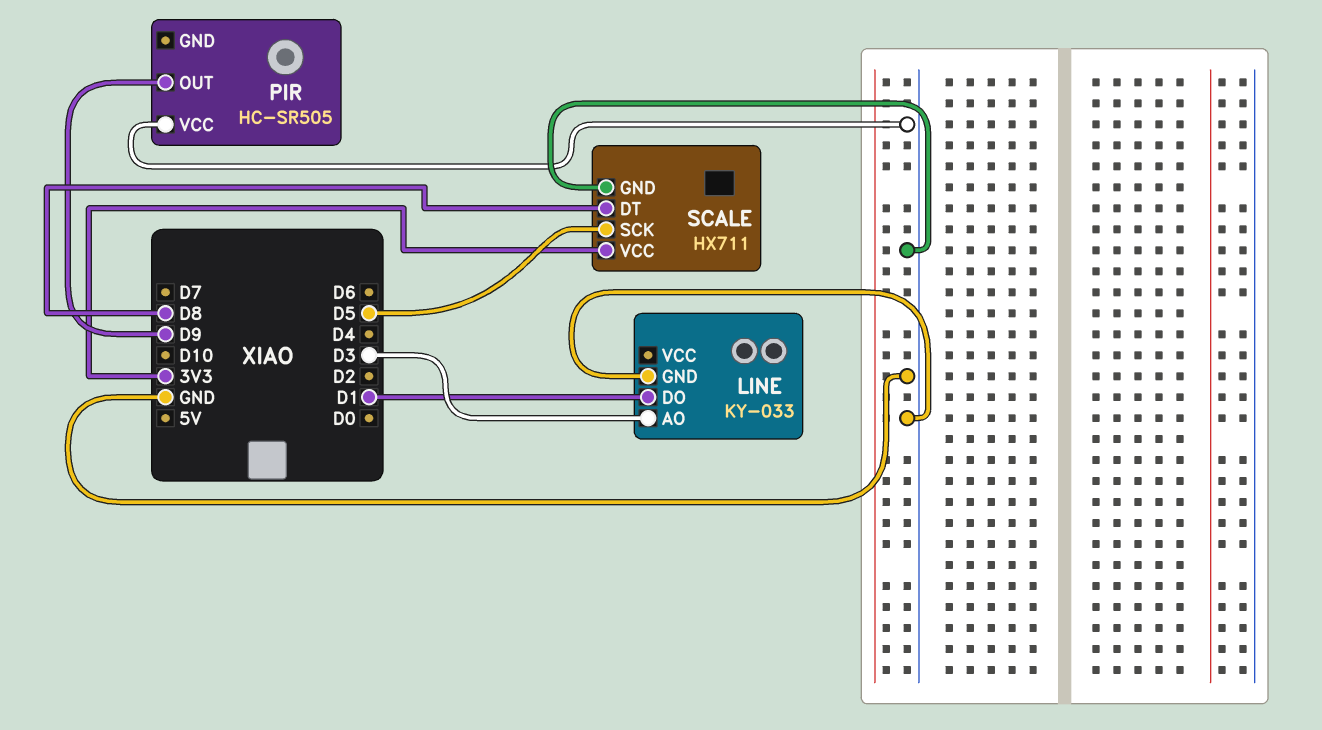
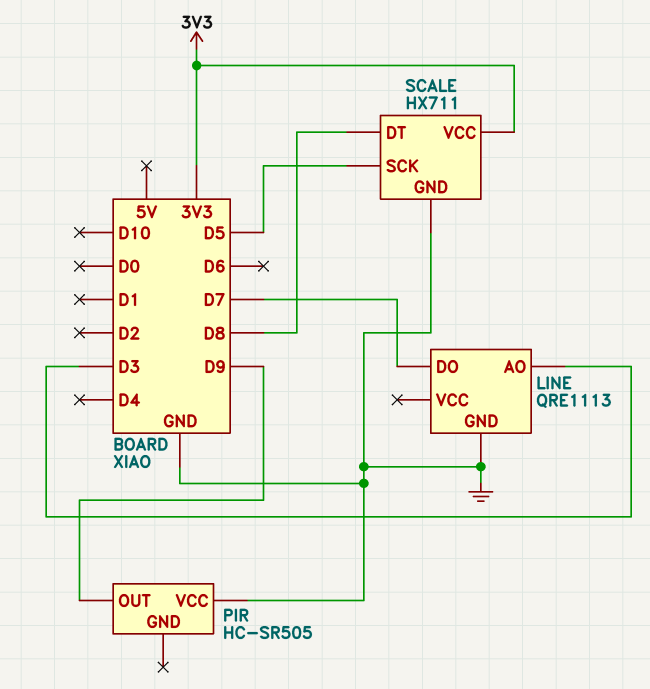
LINE: KY-033 -> QRE1113
LINE pin DO: D1 -> D7

